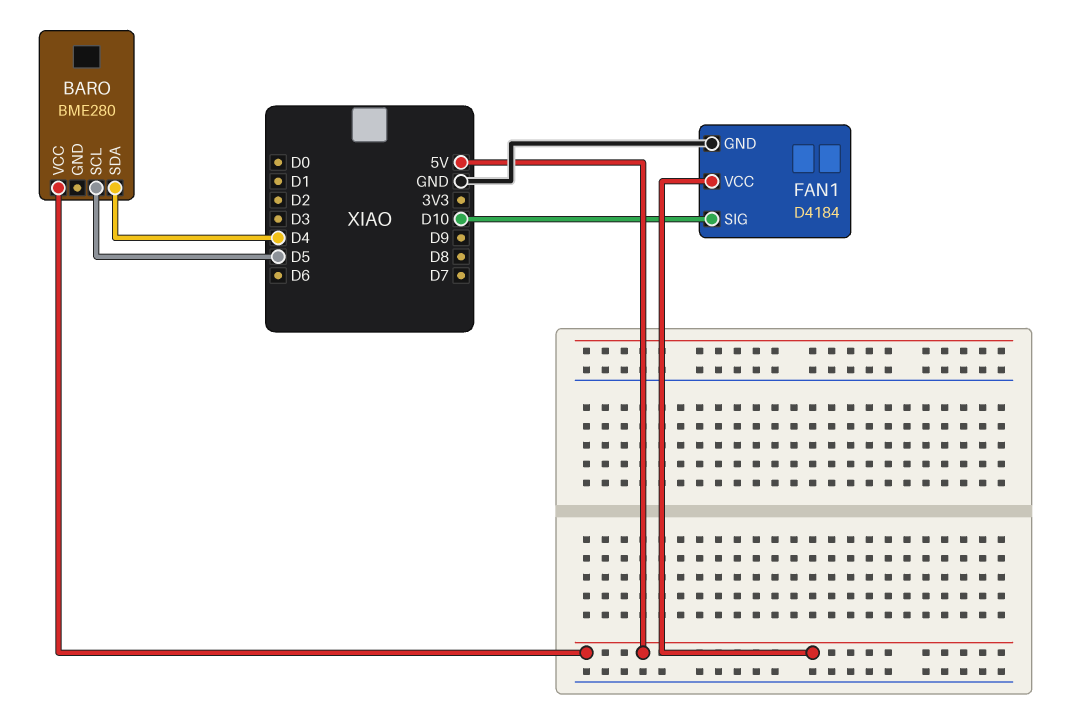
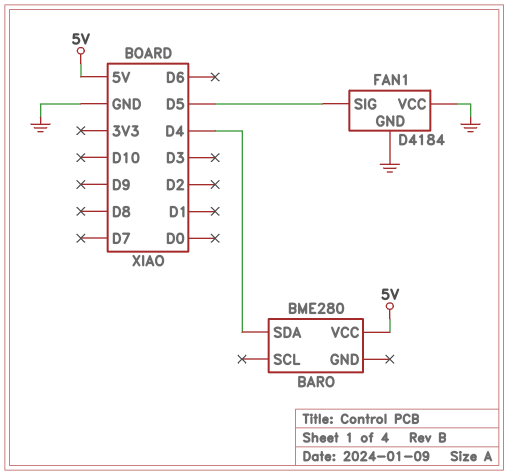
BARO pin SCL: D5 -> none
FAN1 pin SIG: D10 -> D5
FAN1 pin VCC: 5V -> GND

